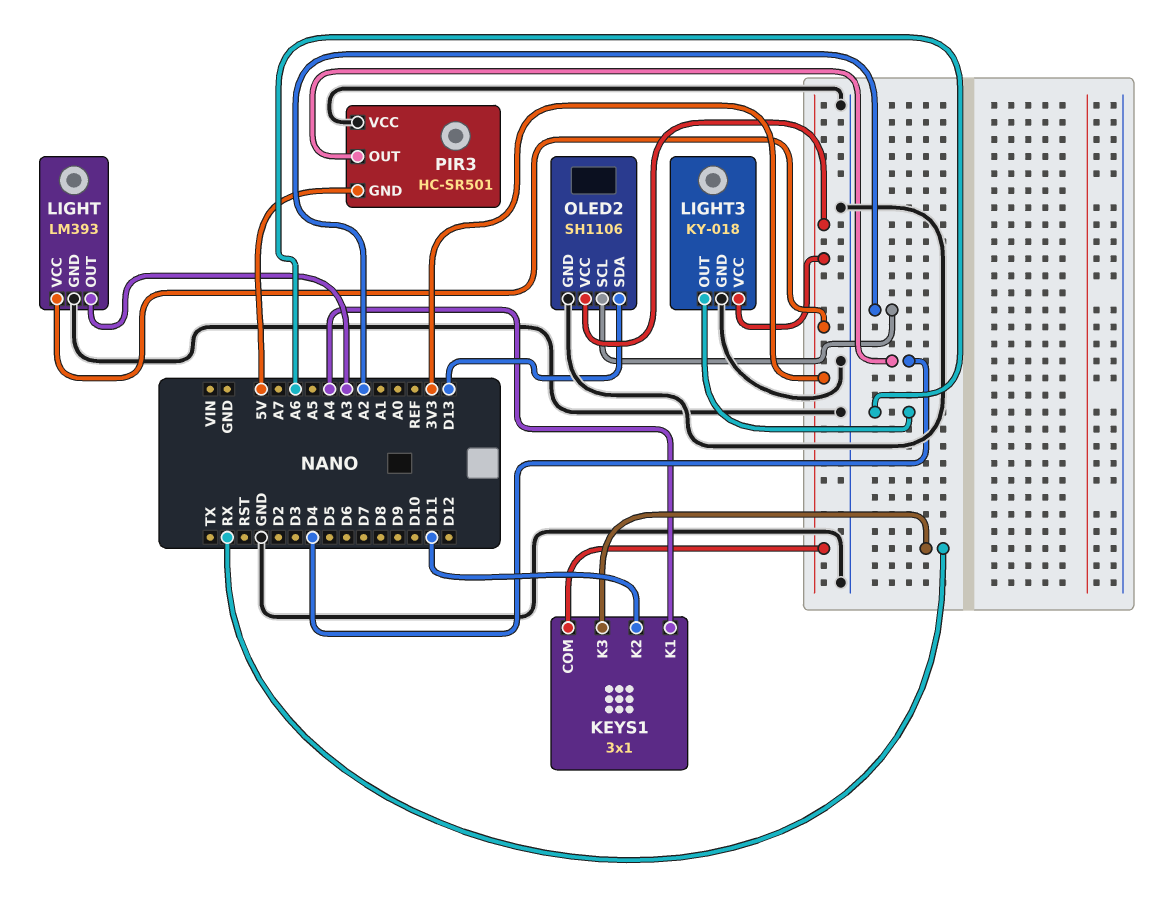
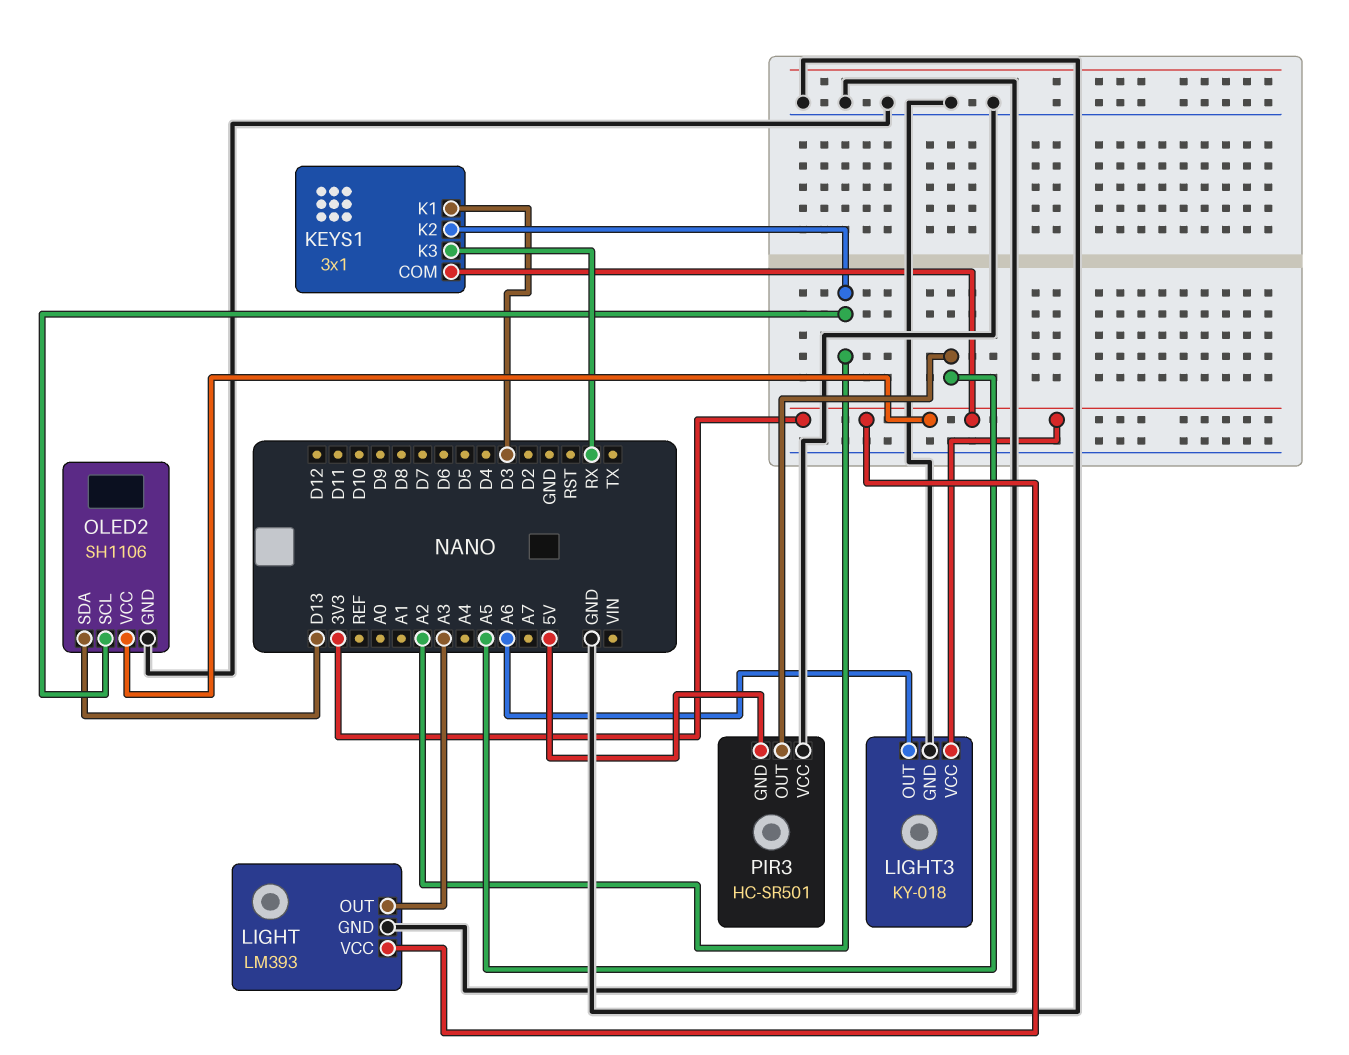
KEYS1 pin K1: A4 -> D3
KEYS1 pin K2: D11 -> A2
PIR3 pin OUT: D4 -> A5

